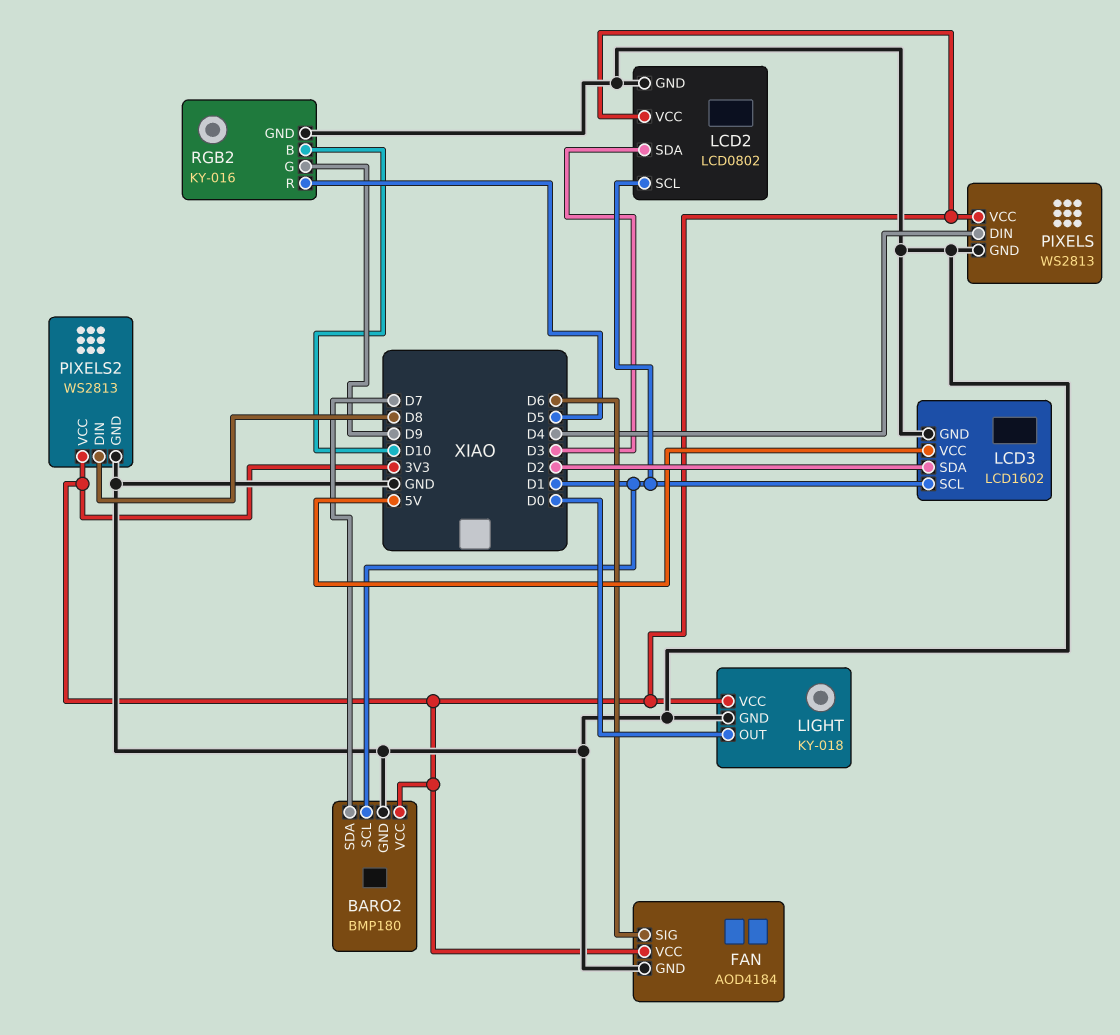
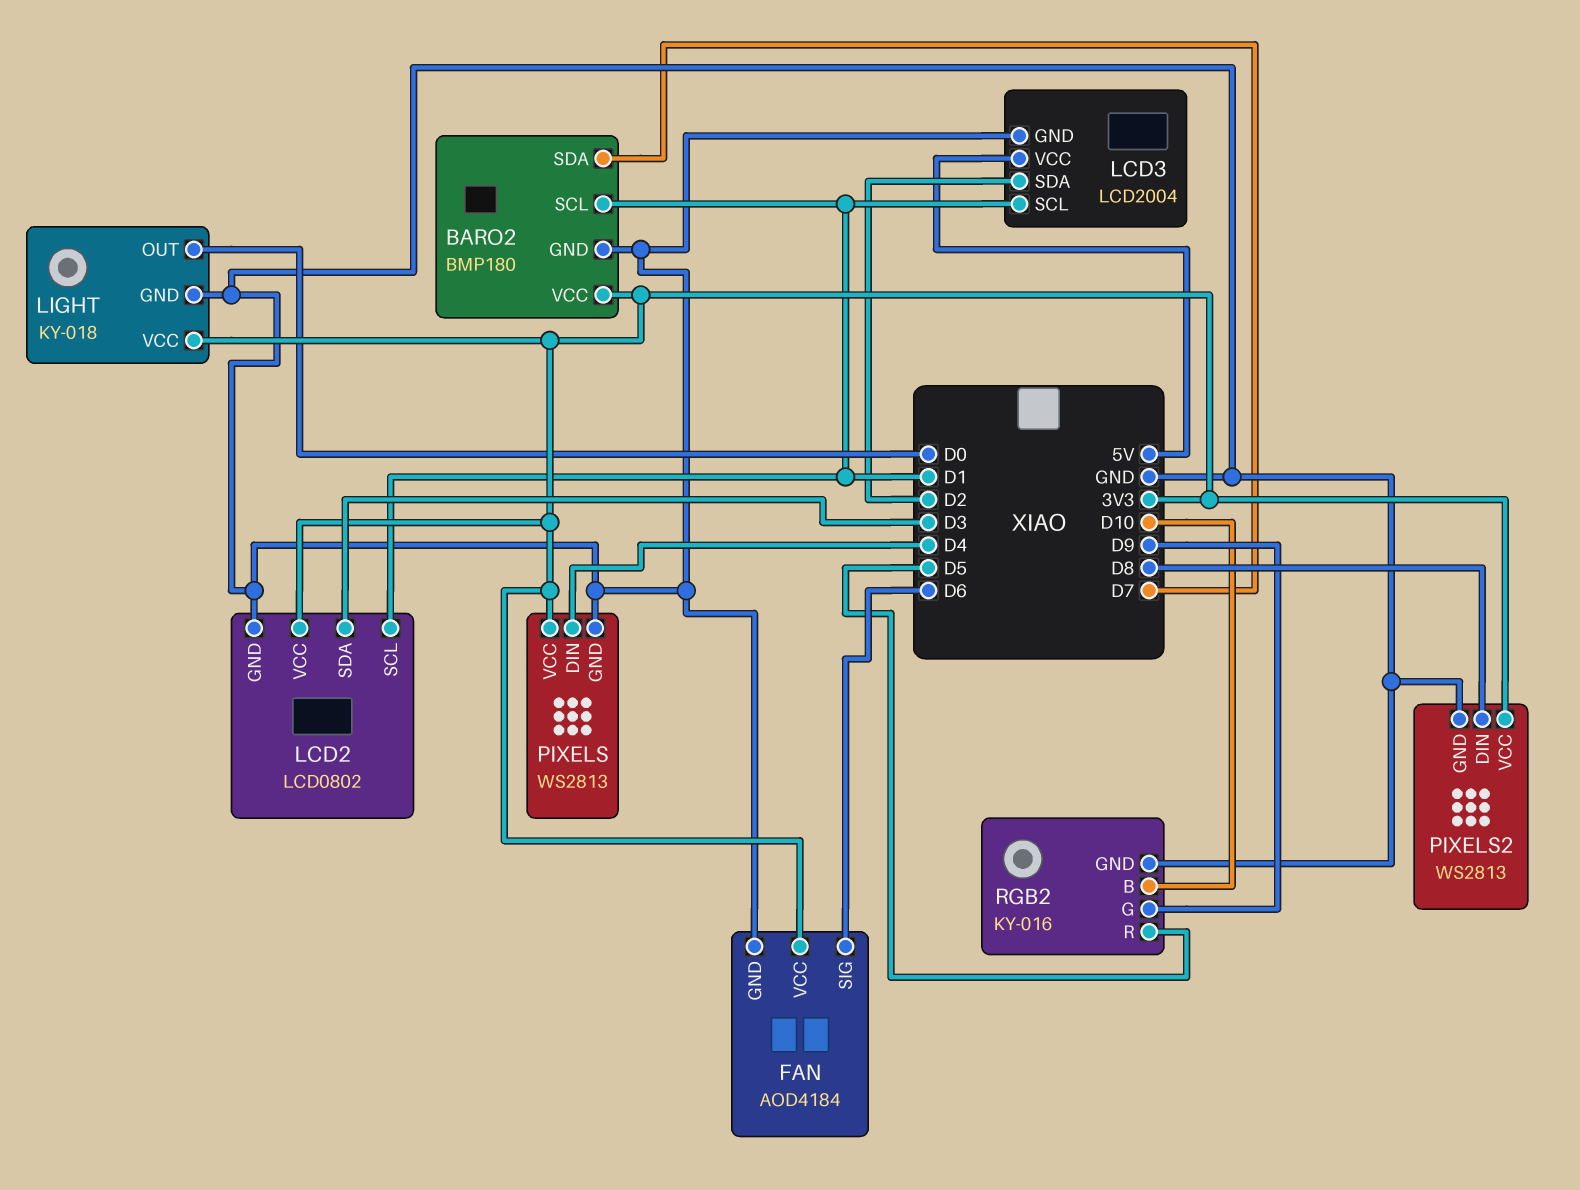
LCD3: LCD1602 -> LCD2004

